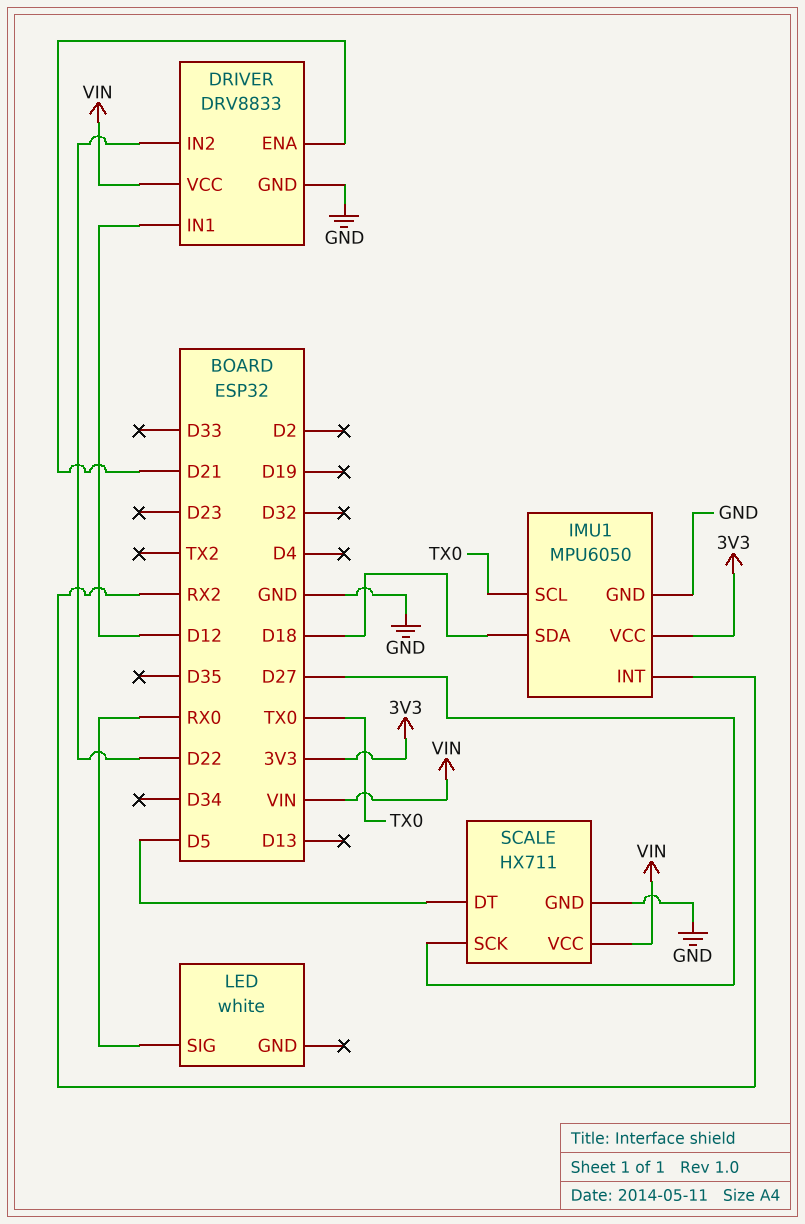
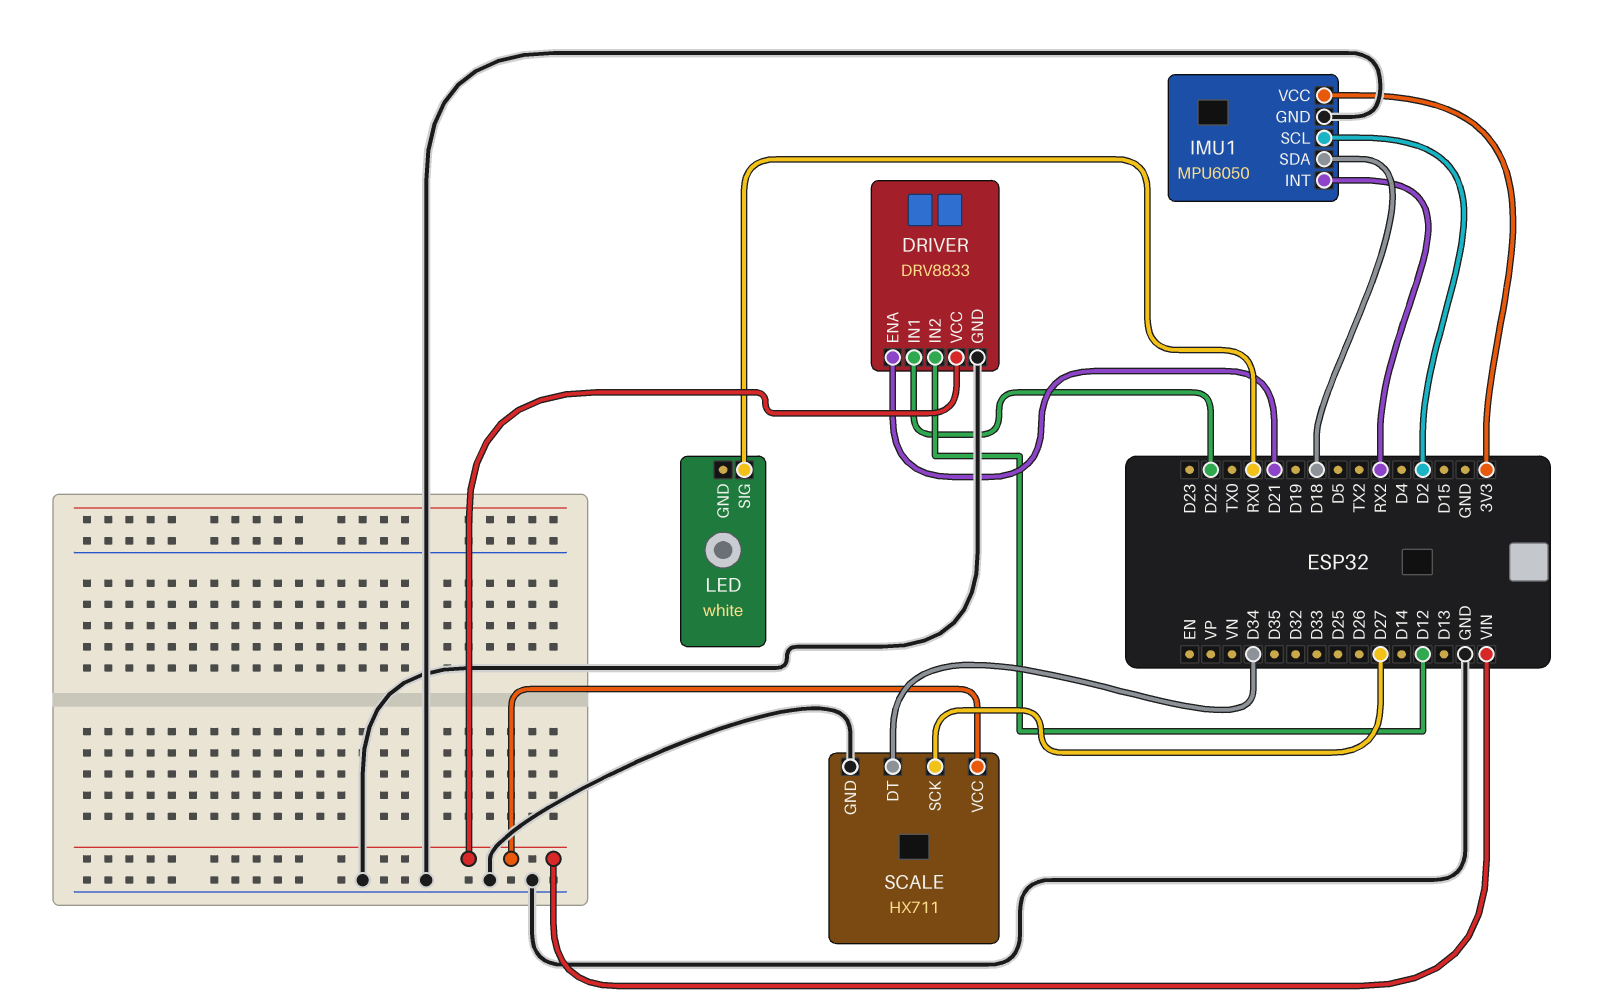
DRIVER pin IN1: D12 -> D22
DRIVER pin IN2: D22 -> D12
IMU1 pin SCL: TX0 -> D2
SCALE pin DT: D5 -> D34

